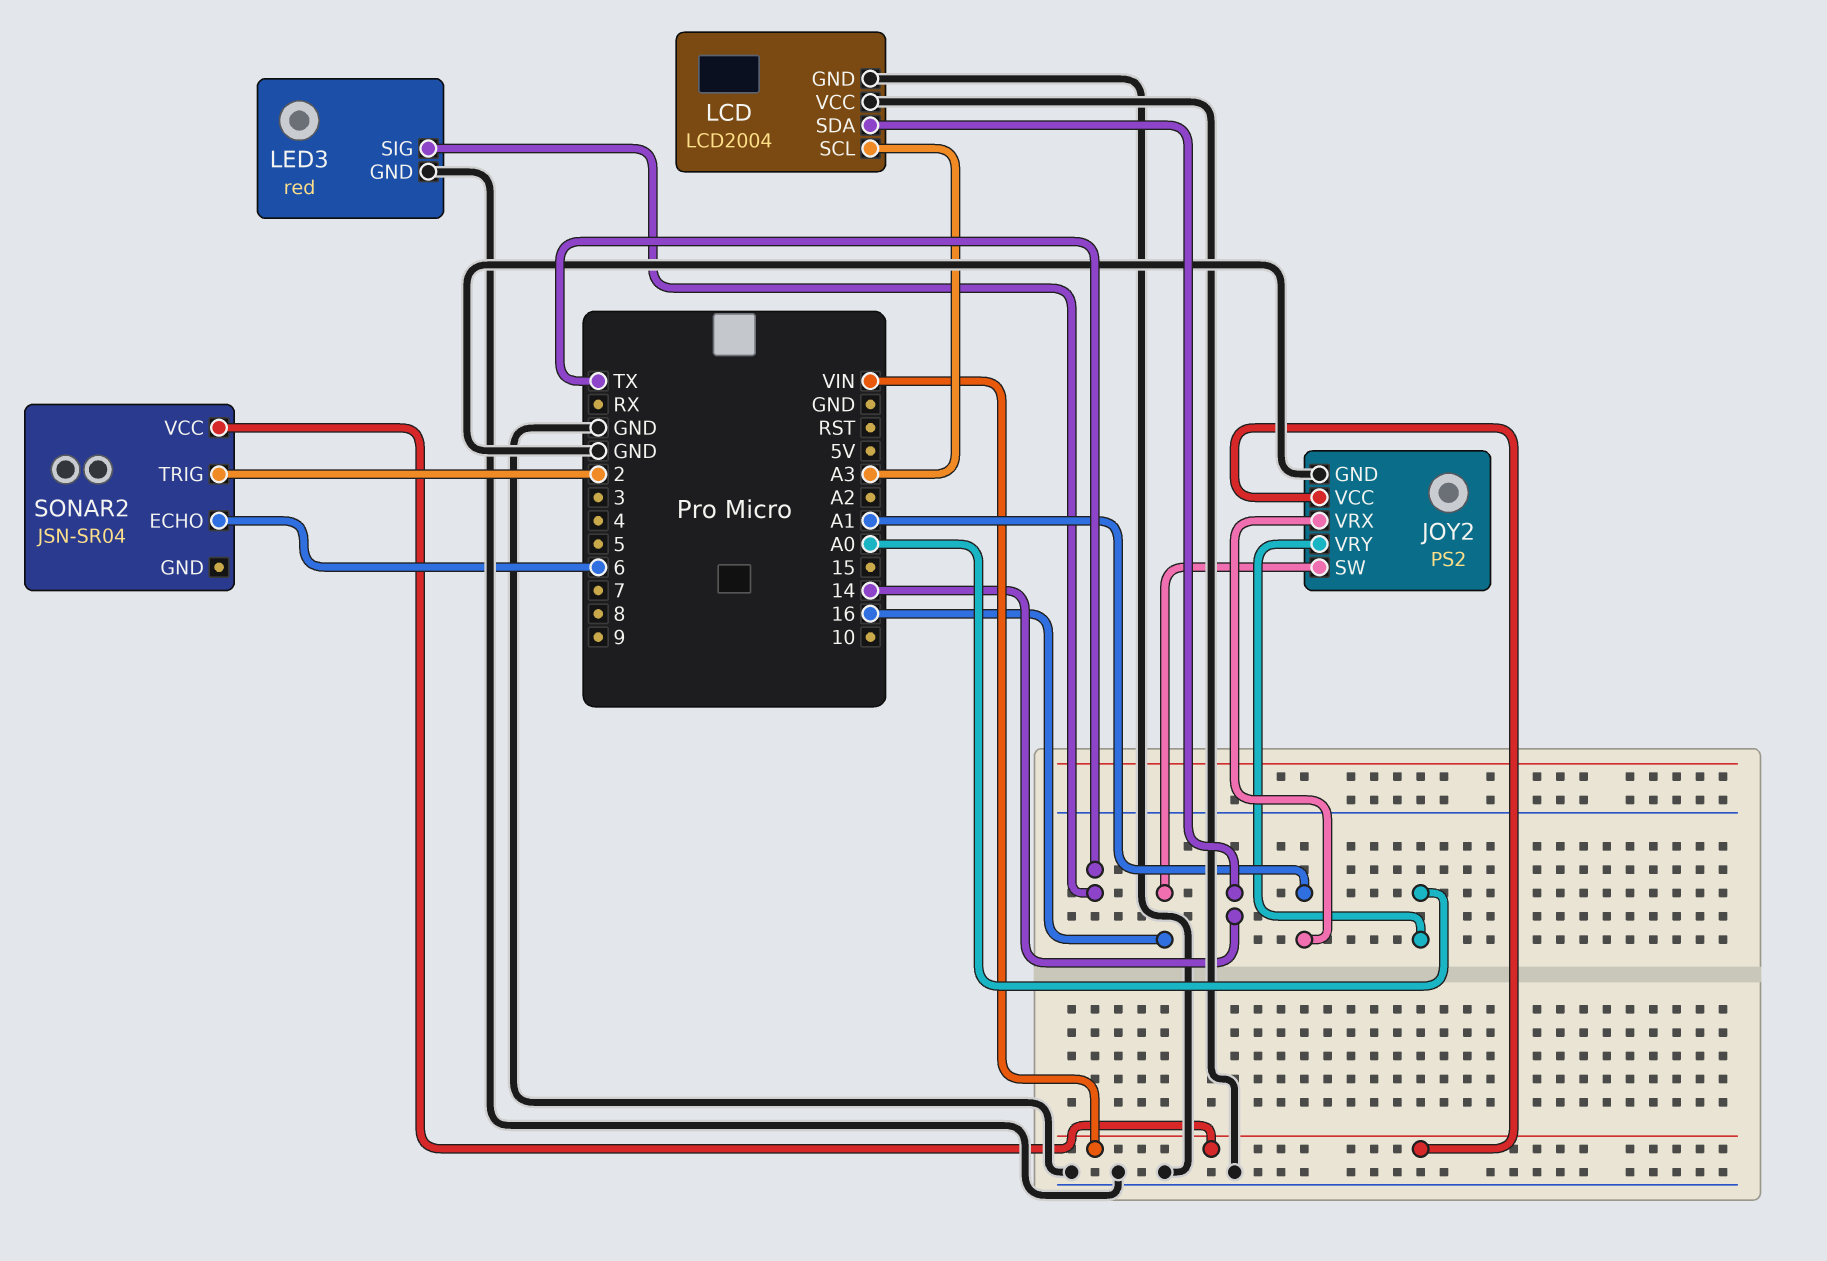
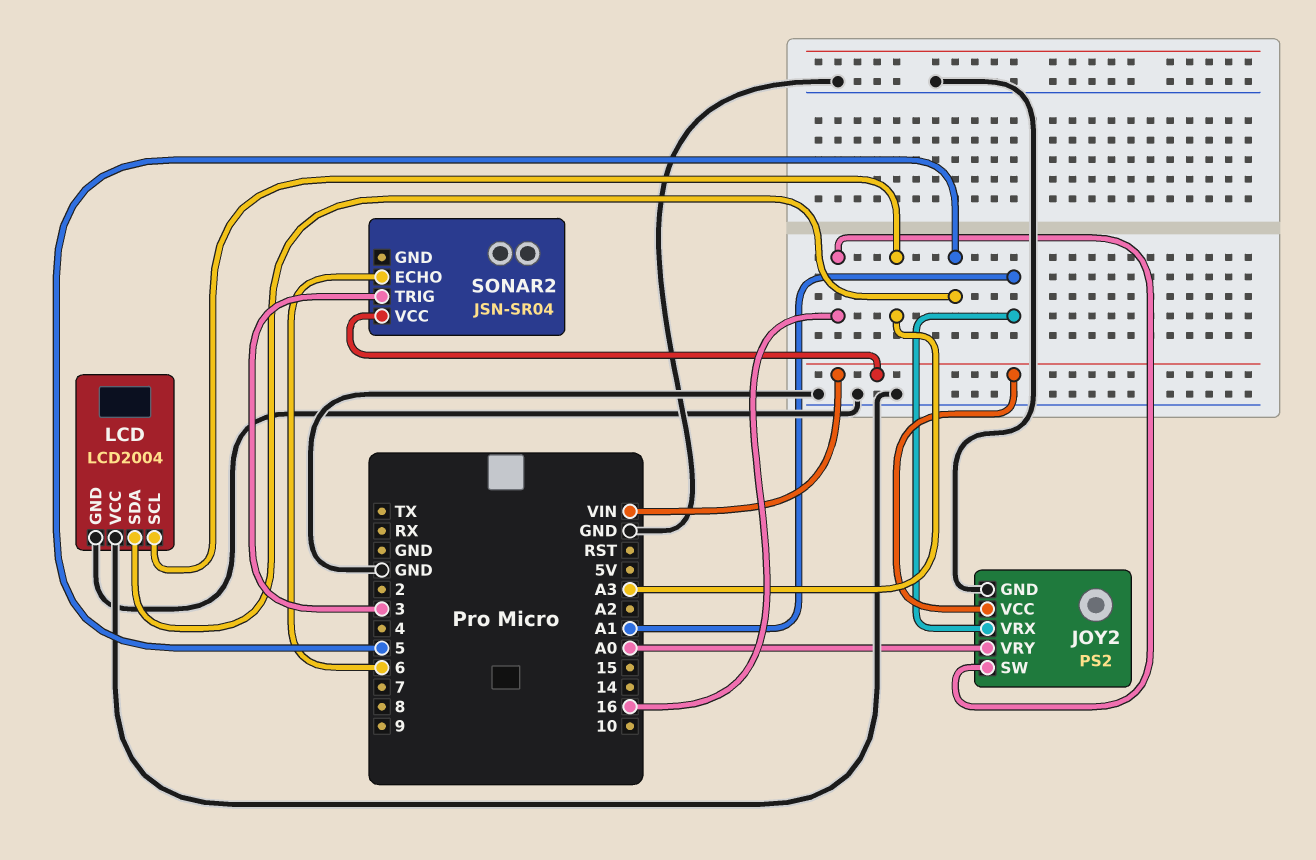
LCD pin SDA: 14 -> 5
LED3: red -> none
LED3 pin GND: GND -> none
LED3 pin SIG: TX -> none
SONAR2 pin TRIG: 2 -> 3

